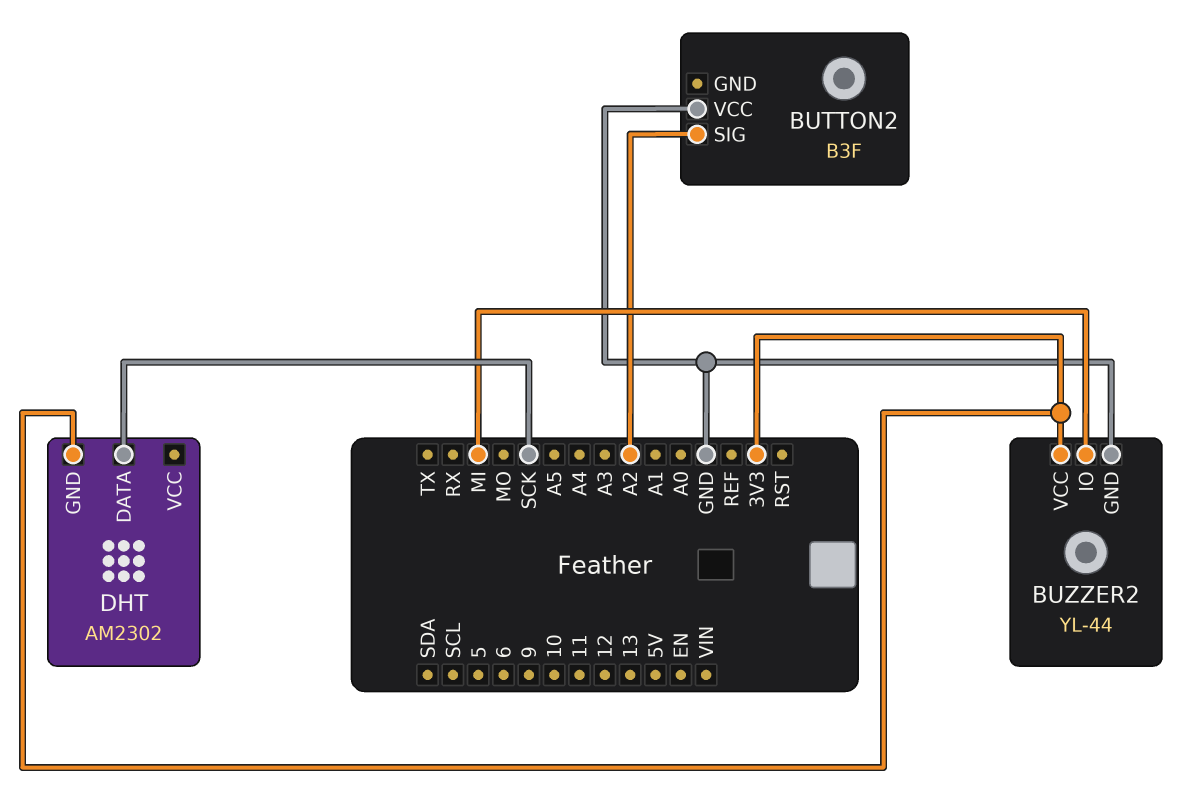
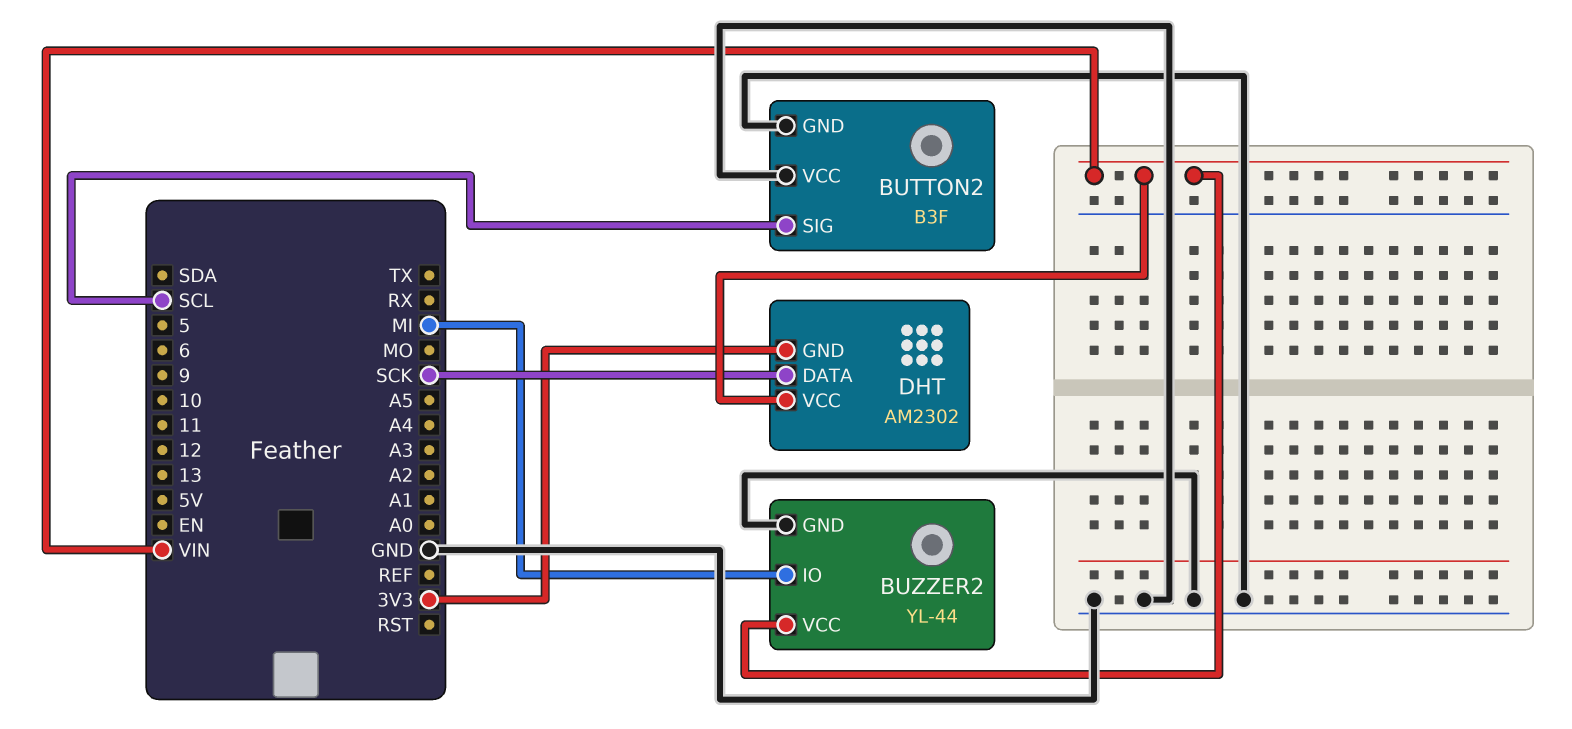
BUTTON2 pin GND: none -> GND
BUTTON2 pin SIG: A2 -> SCL
BUZZER2 pin VCC: 3V3 -> VIN
DHT pin VCC: none -> VIN

